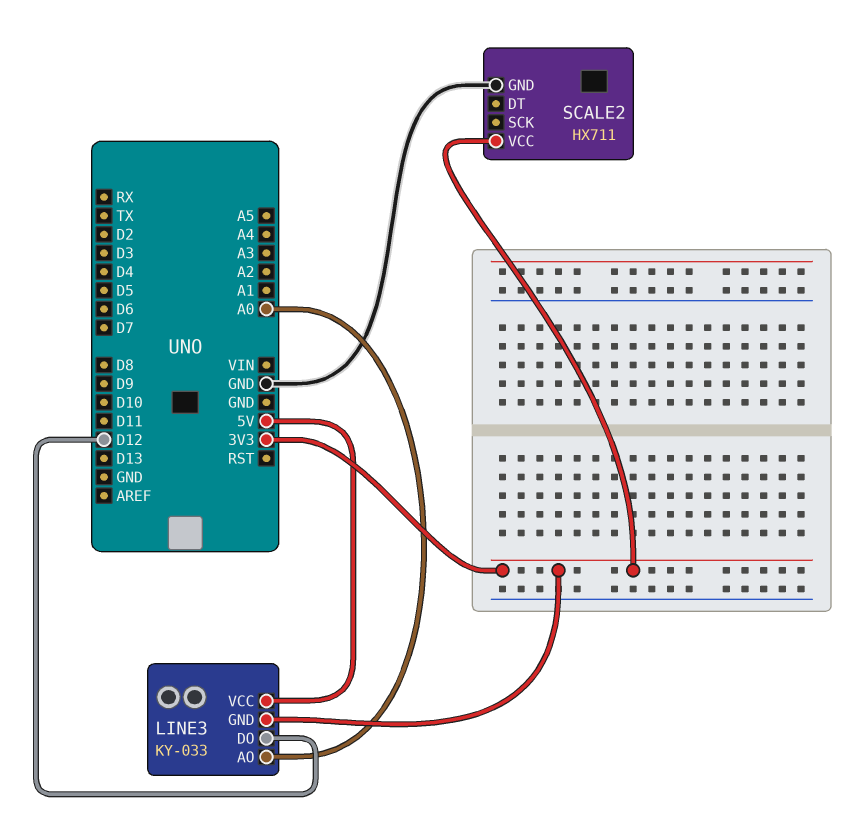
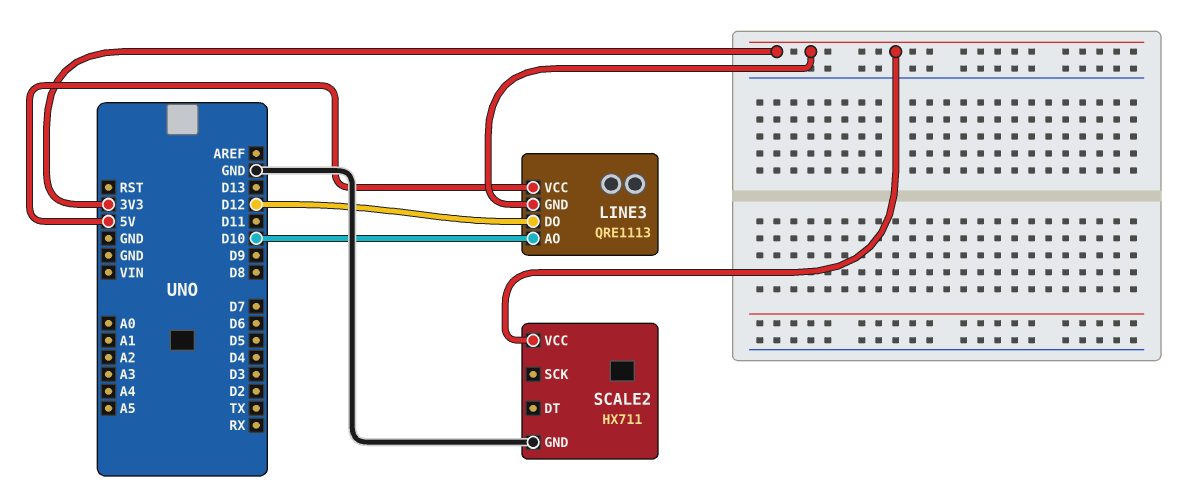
LINE3: KY-033 -> QRE1113
LINE3 pin AO: A0 -> D10

